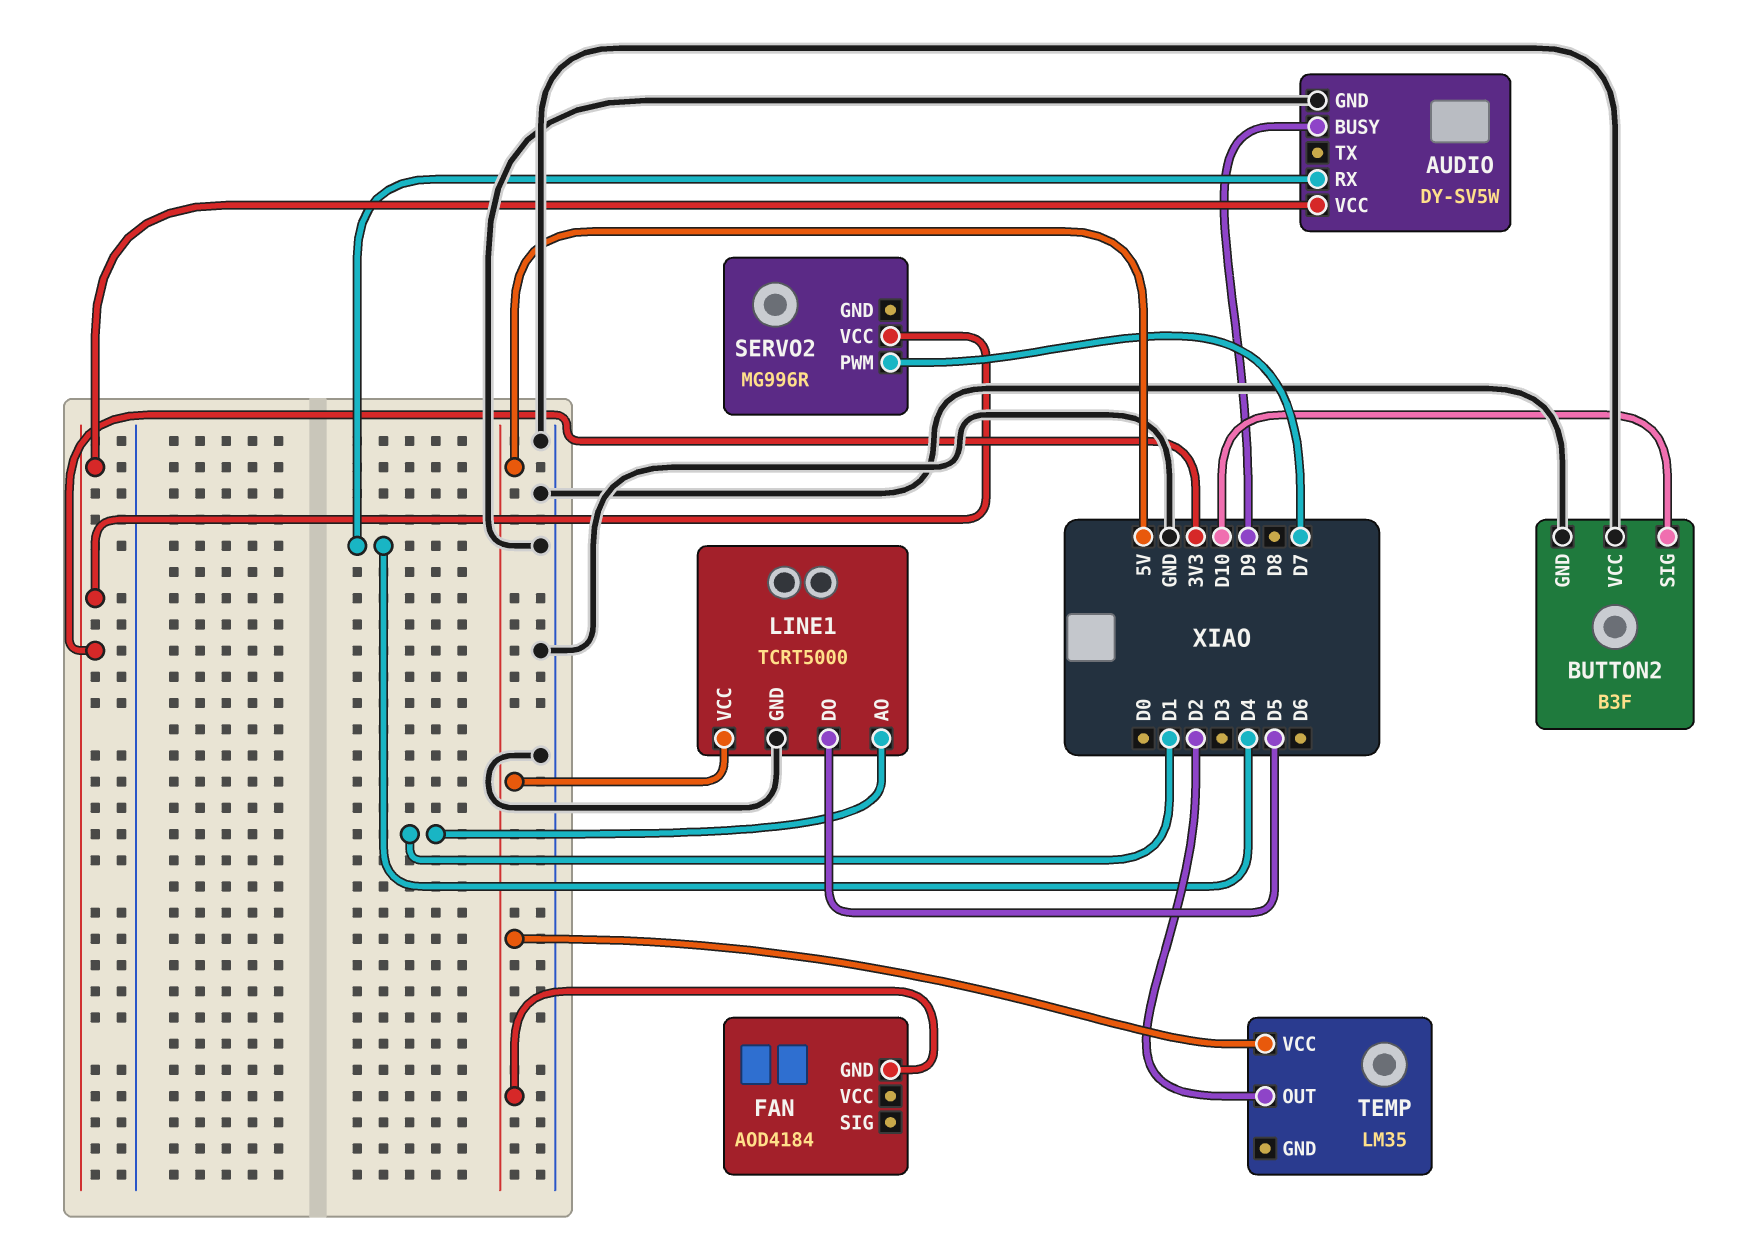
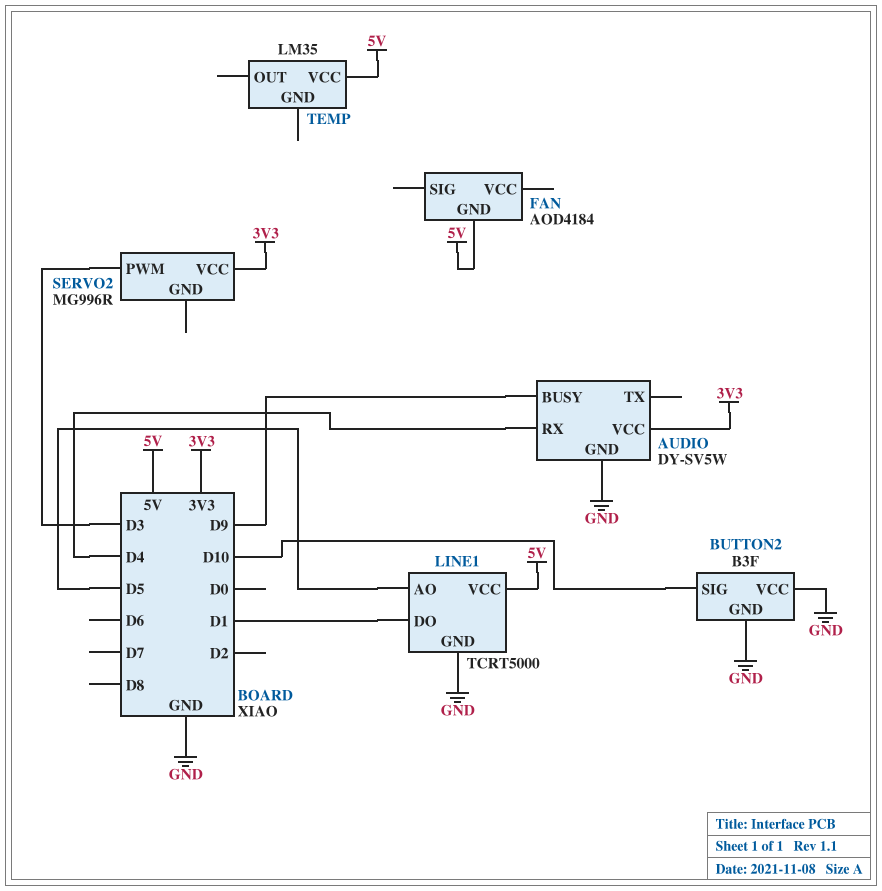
LINE1 pin AO: D1 -> D5
LINE1 pin DO: D5 -> D1
SERVO2 pin PWM: D7 -> D3
TEMP pin OUT: D2 -> none

